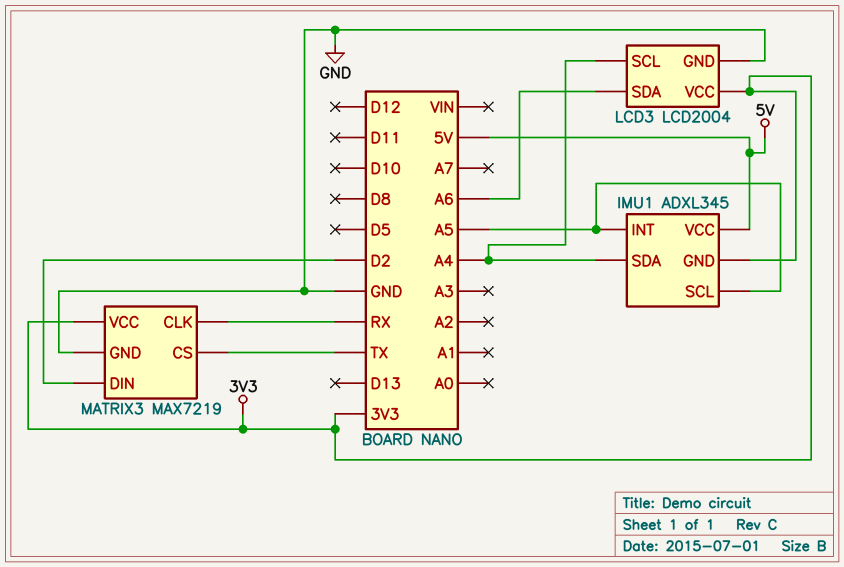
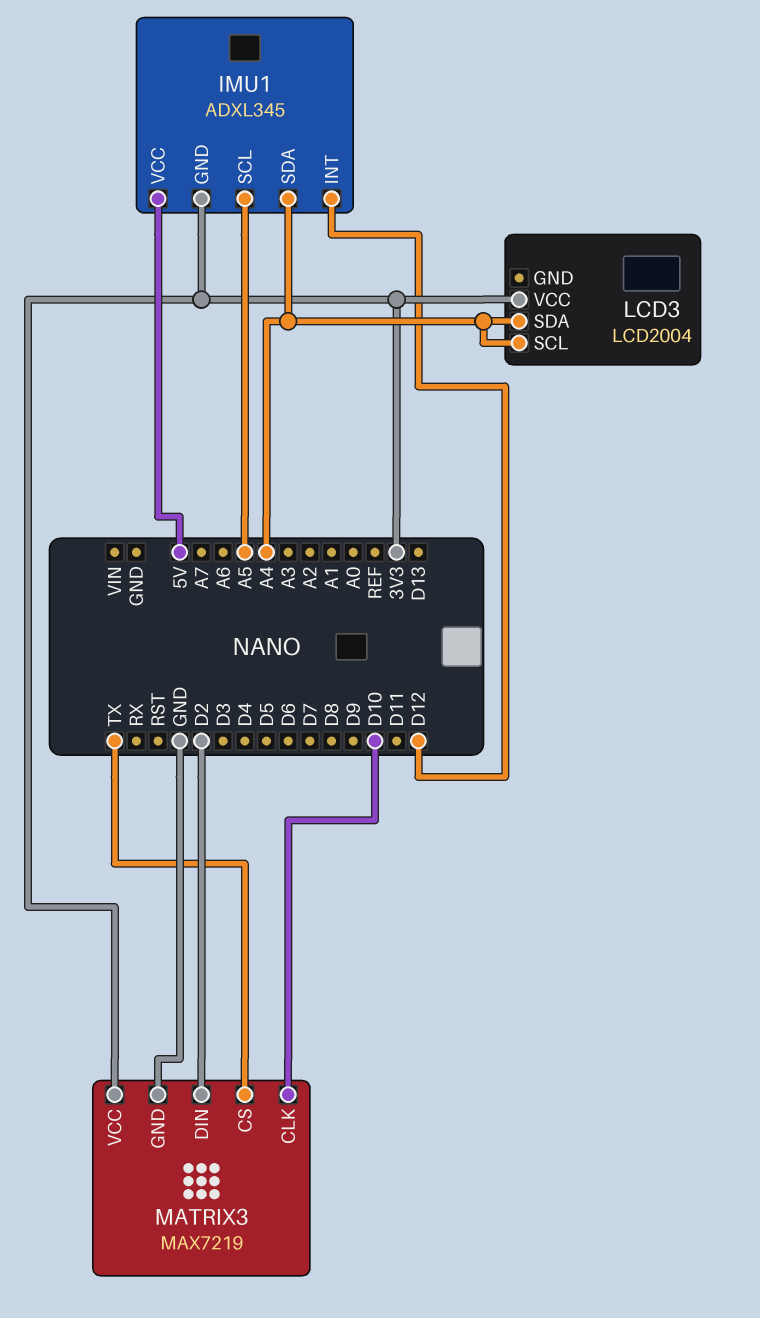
IMU1 pin INT: A5 -> D12
LCD3 pin GND: GND -> none
LCD3 pin SDA: A6 -> A4
MATRIX3 pin CLK: RX -> D10

